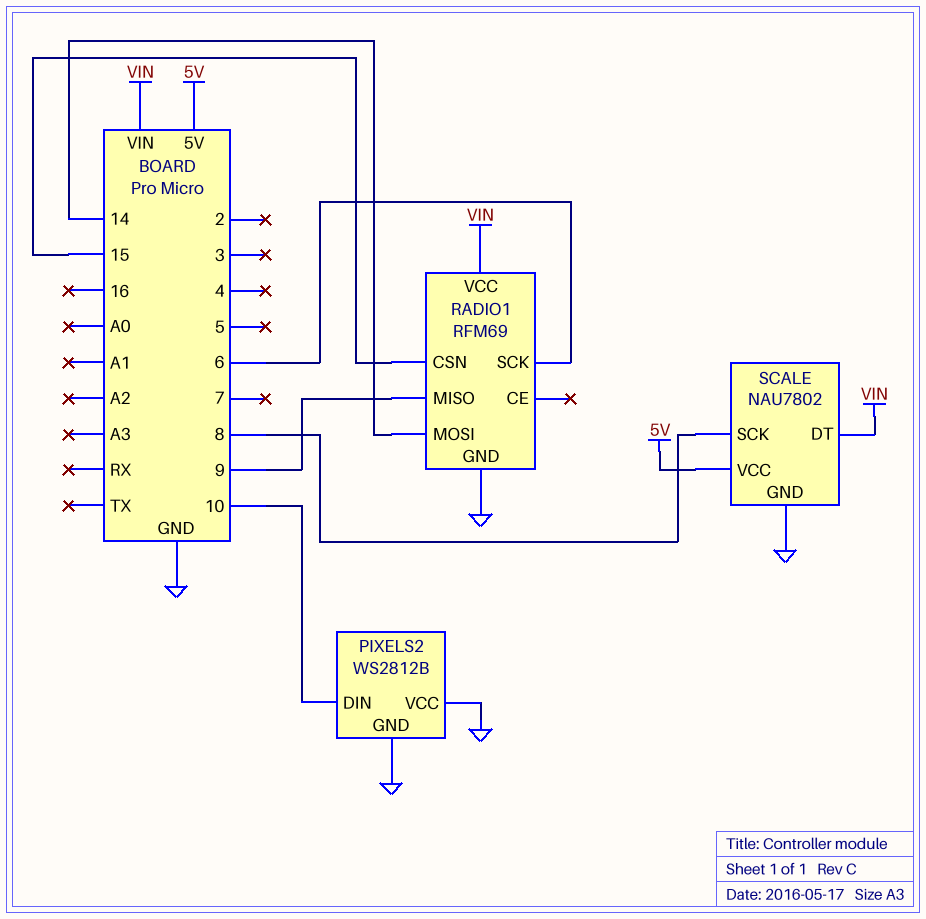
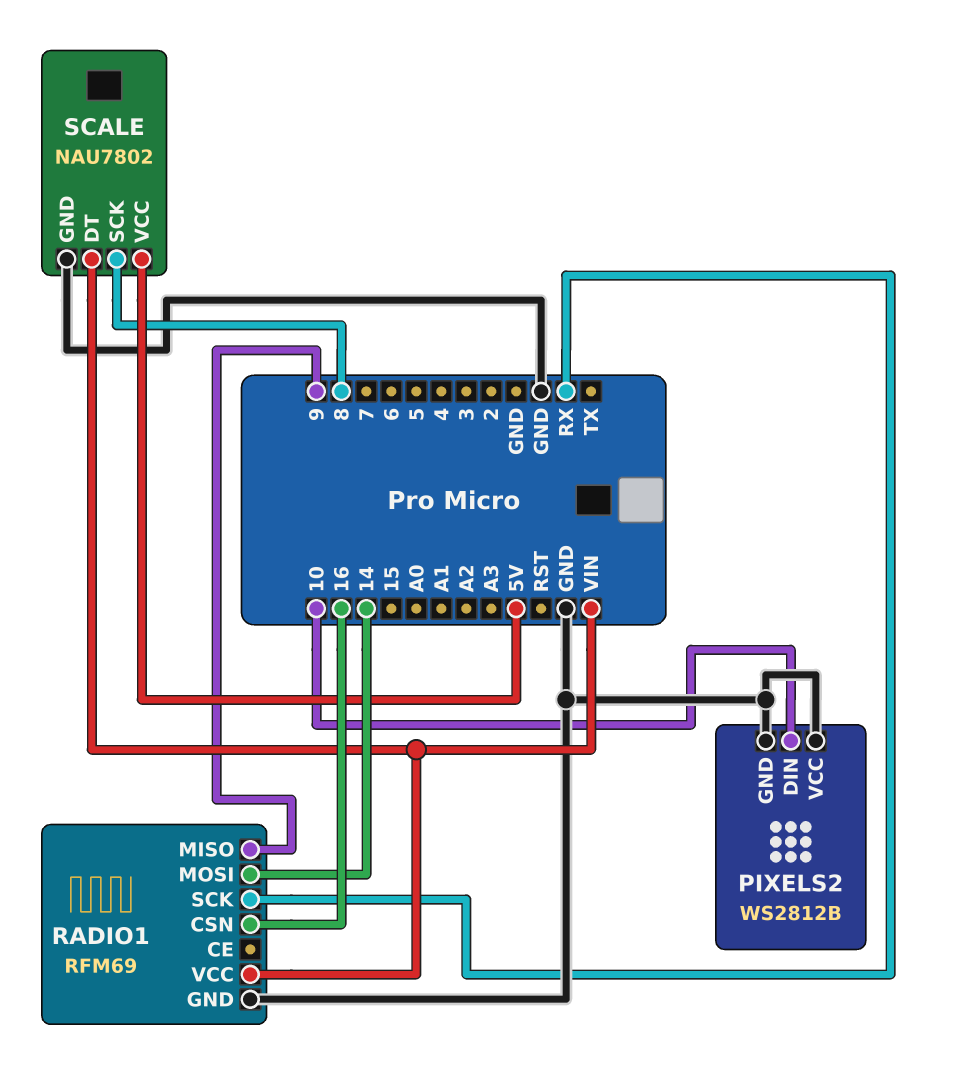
RADIO1 pin CSN: 15 -> 16
RADIO1 pin SCK: 6 -> RX

